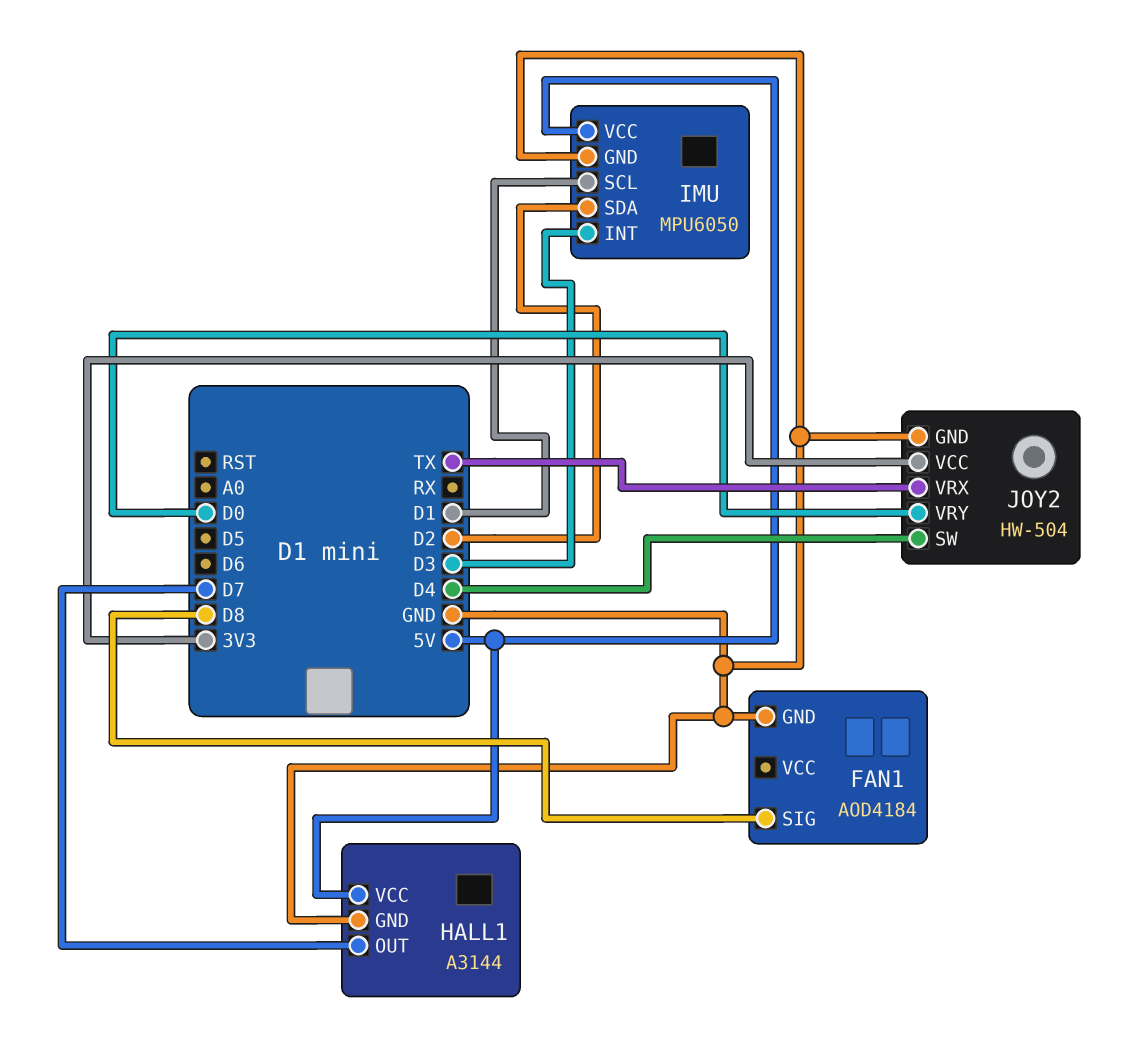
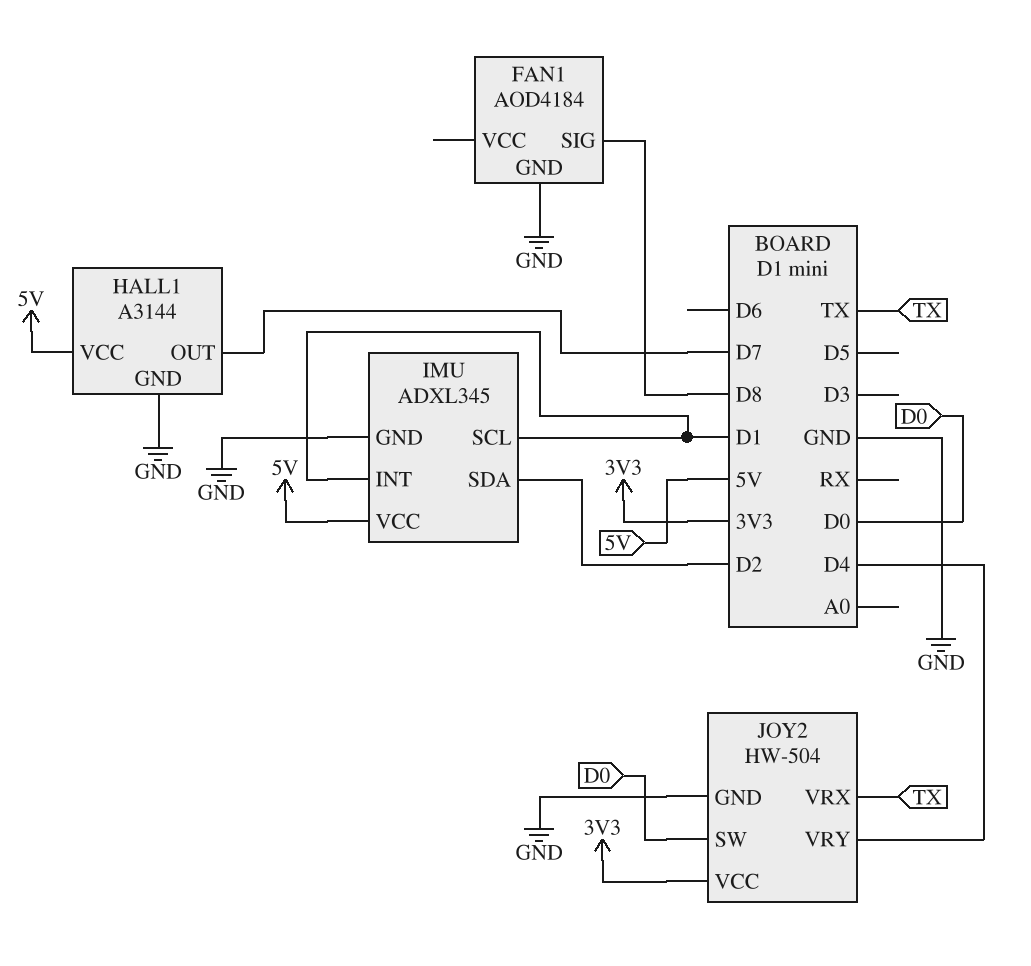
IMU: MPU6050 -> ADXL345
IMU pin INT: D3 -> D1
JOY2 pin SW: D4 -> D0
JOY2 pin VRY: D0 -> D4

